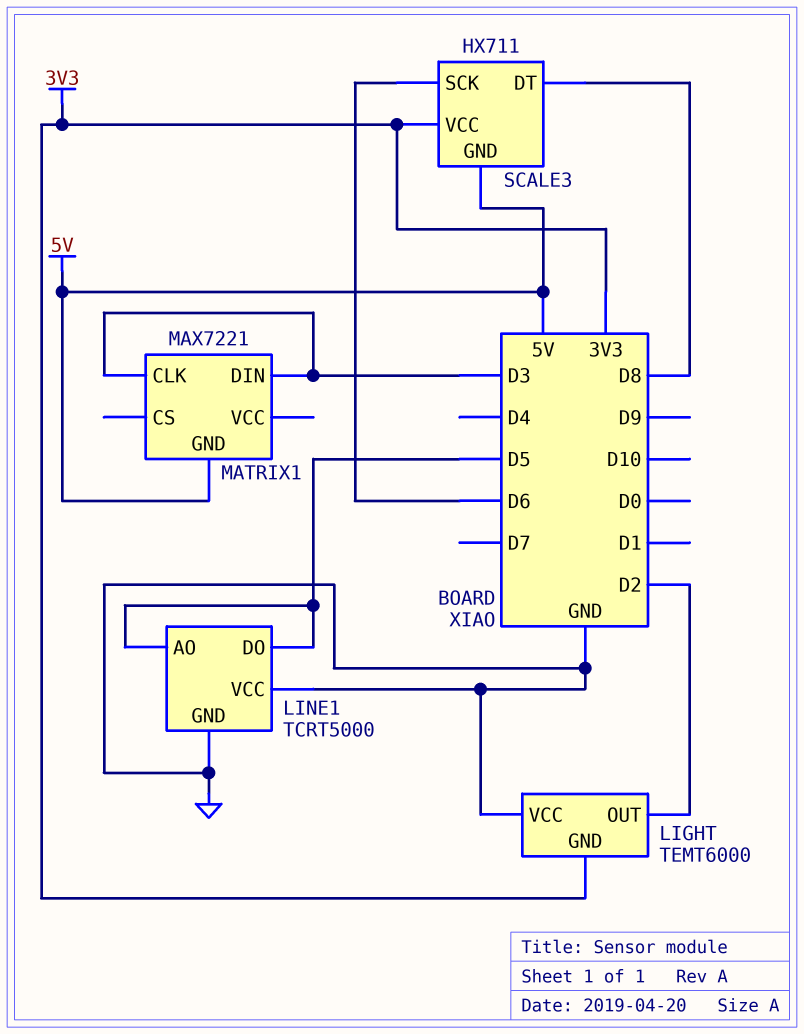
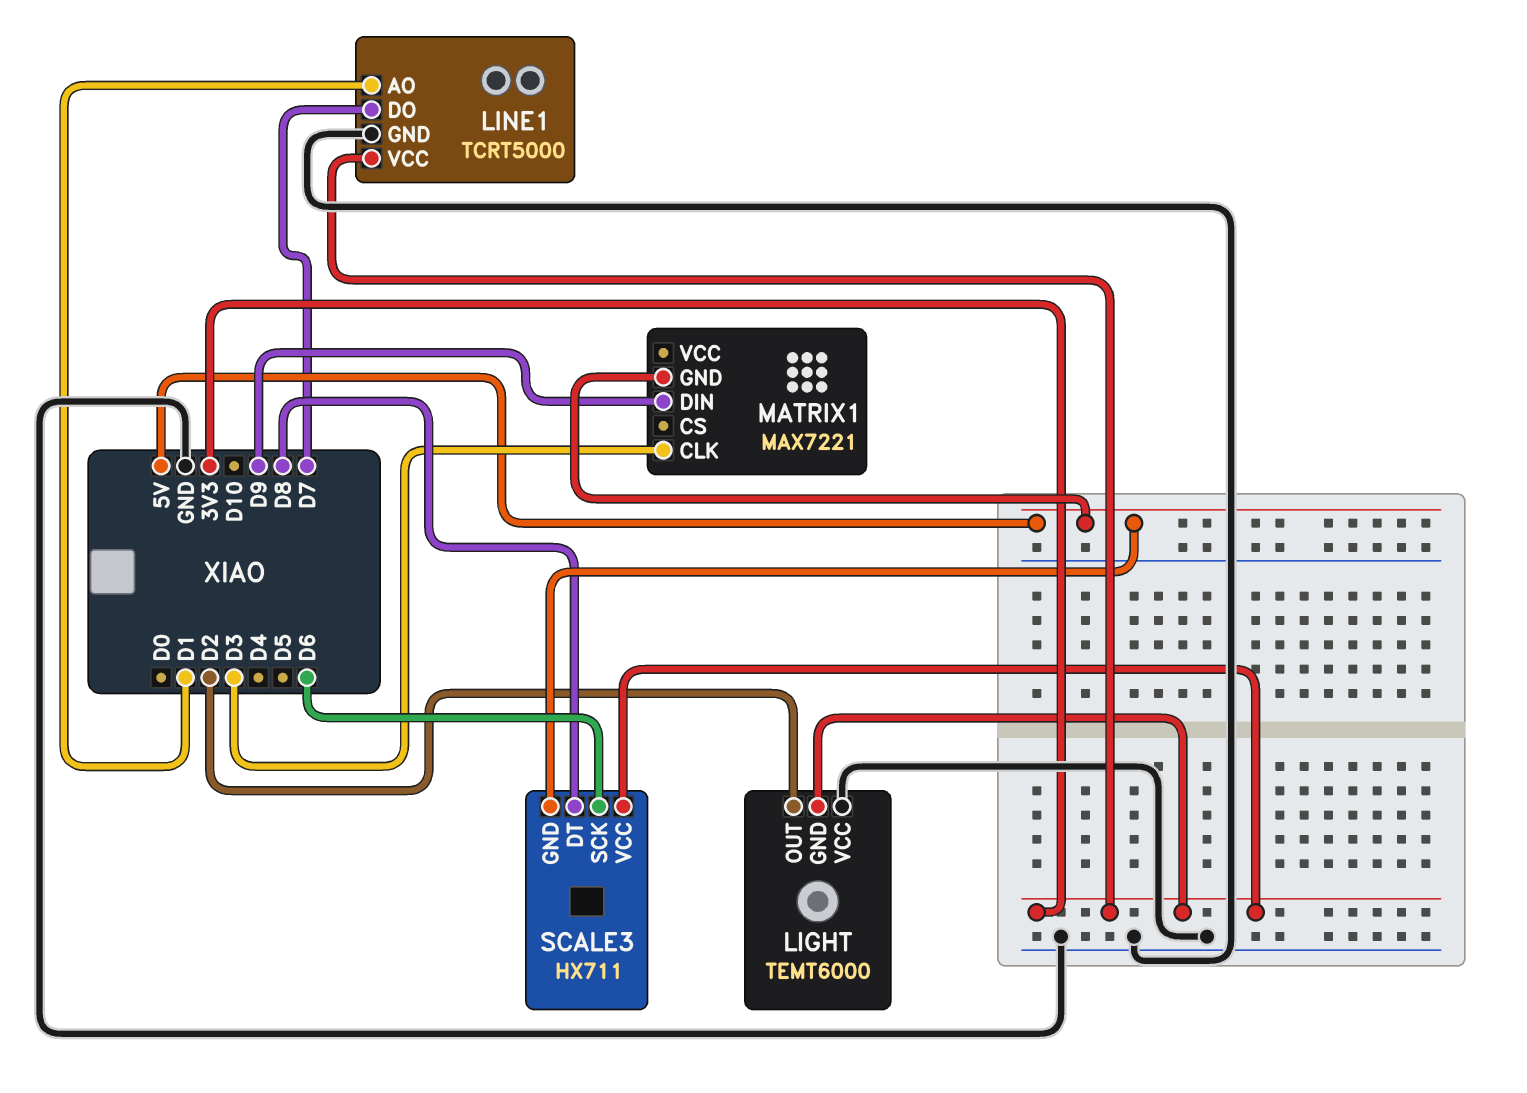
LINE1 pin AO: D5 -> D1
LINE1 pin DO: D5 -> D7
LINE1 pin VCC: GND -> 3V3
MATRIX1 pin DIN: D3 -> D9

